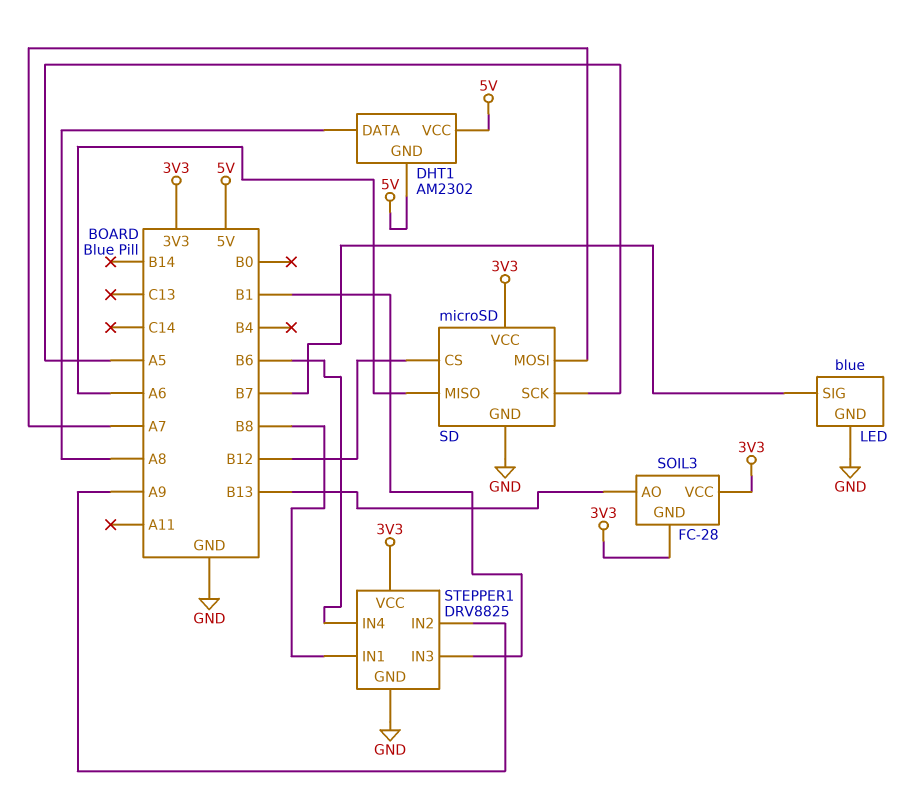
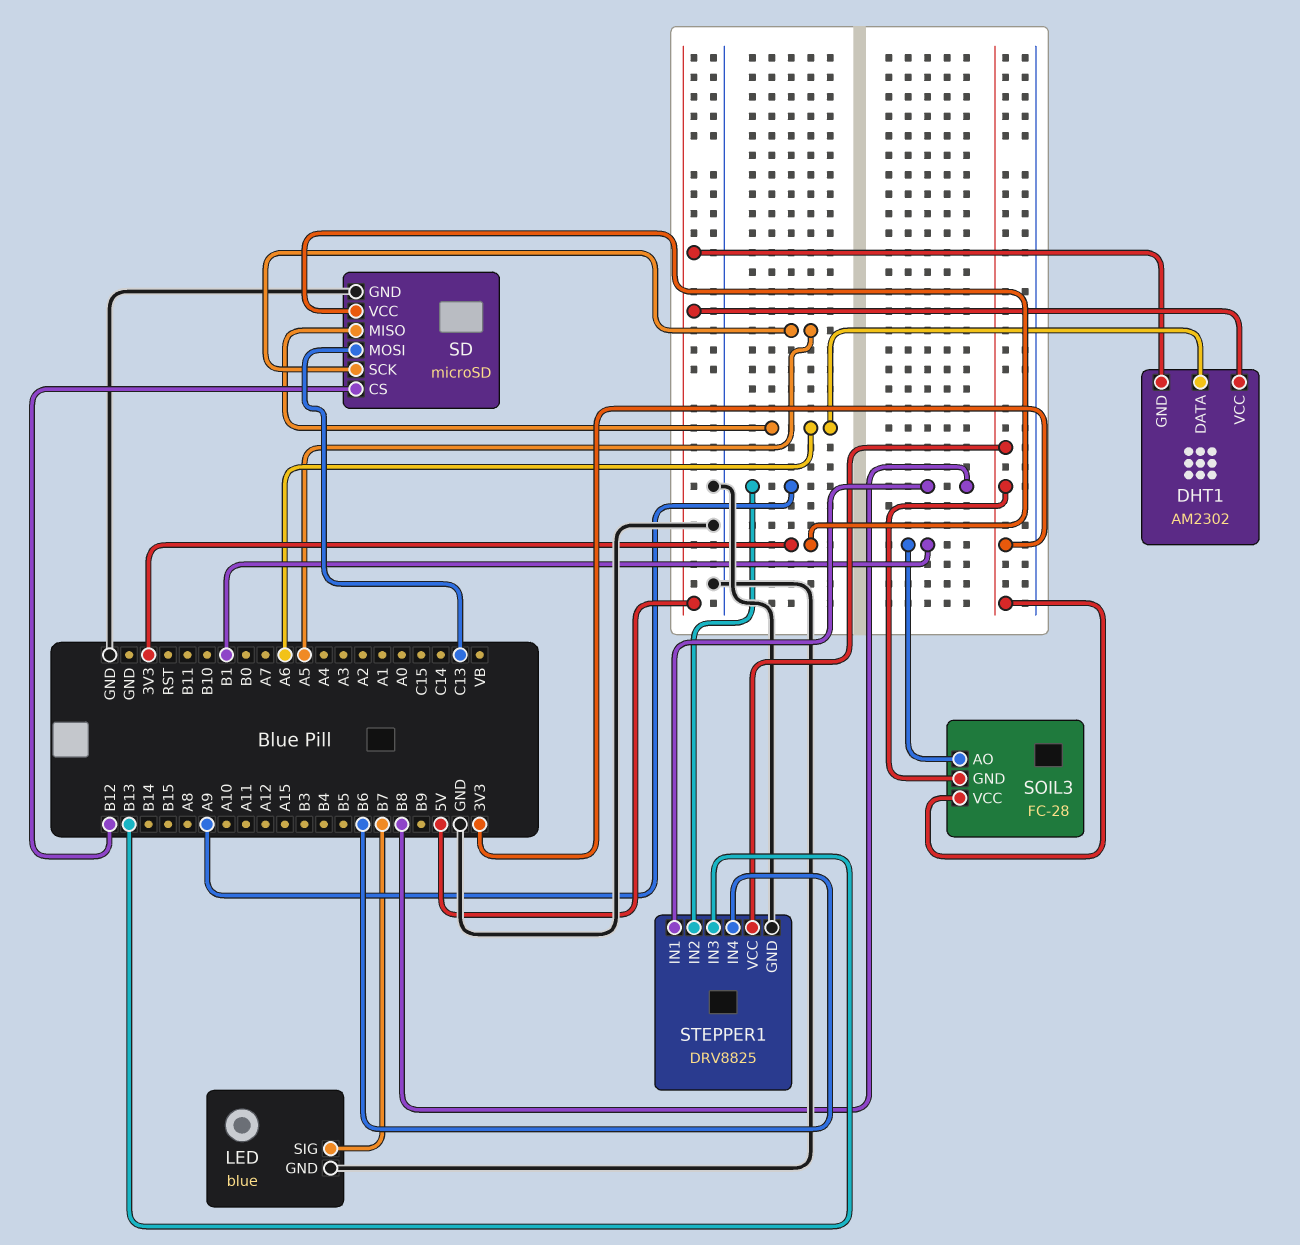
DHT1 pin DATA: A8 -> A6
SD pin MOSI: A7 -> C13
SOIL3 pin AO: B13 -> B1
STEPPER1 pin IN3: B1 -> B13

